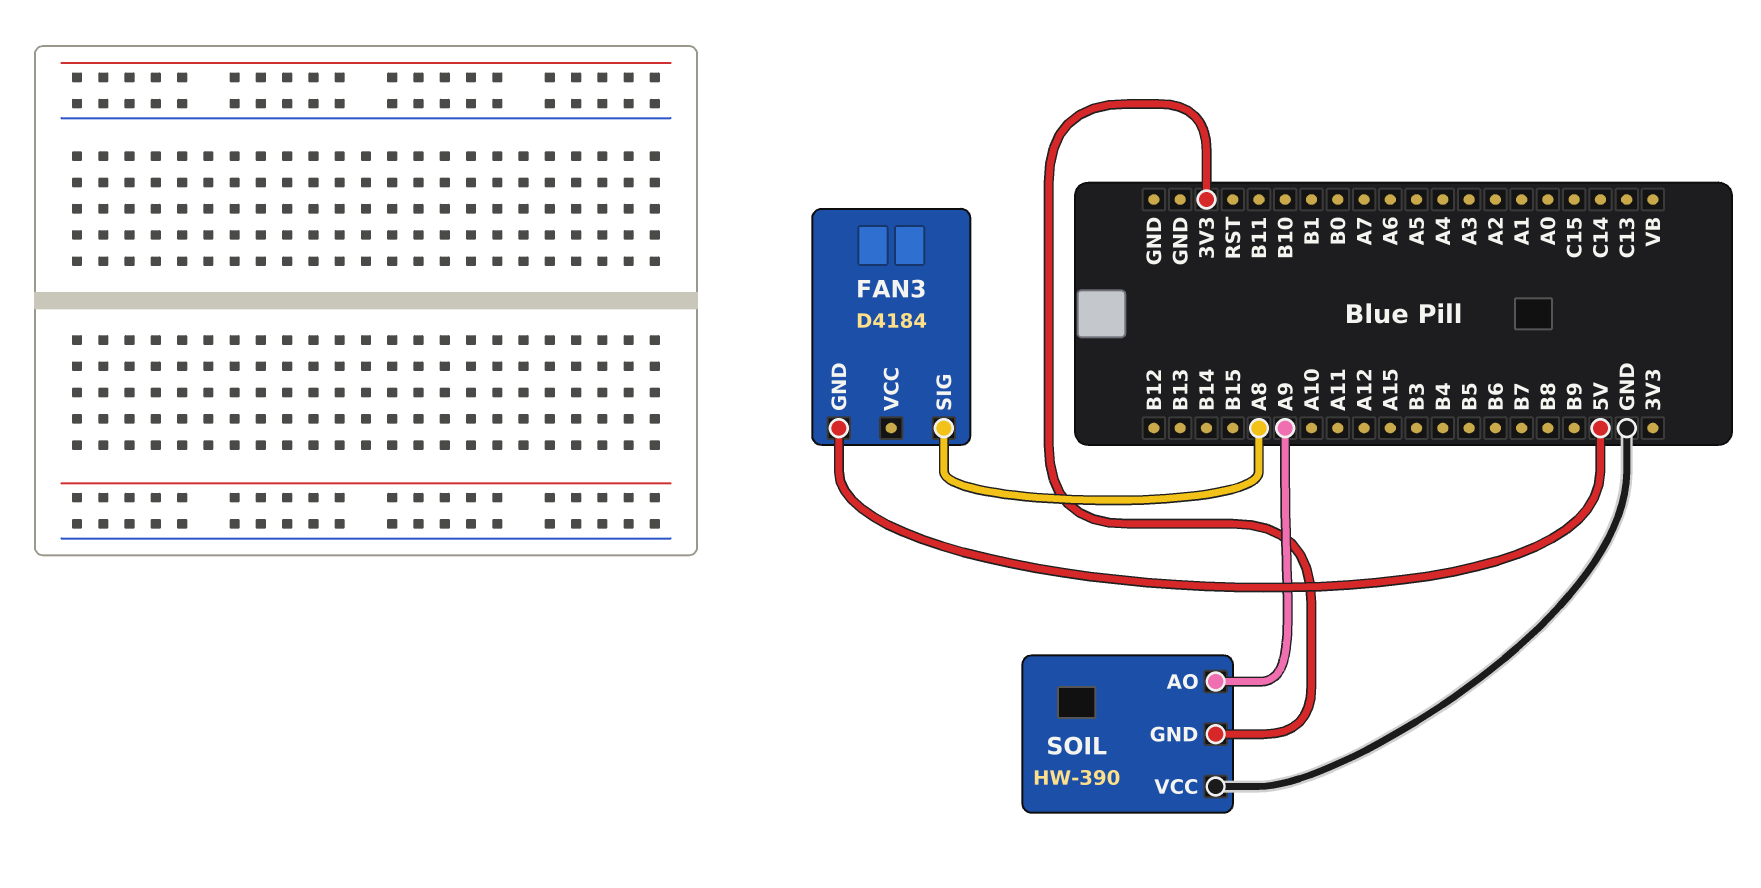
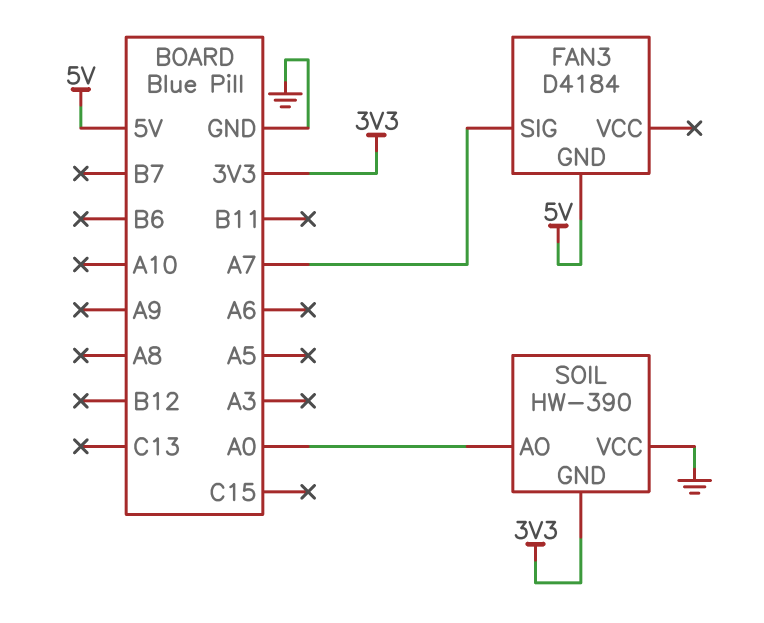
FAN3 pin SIG: A8 -> A7
SOIL pin AO: A9 -> A0

